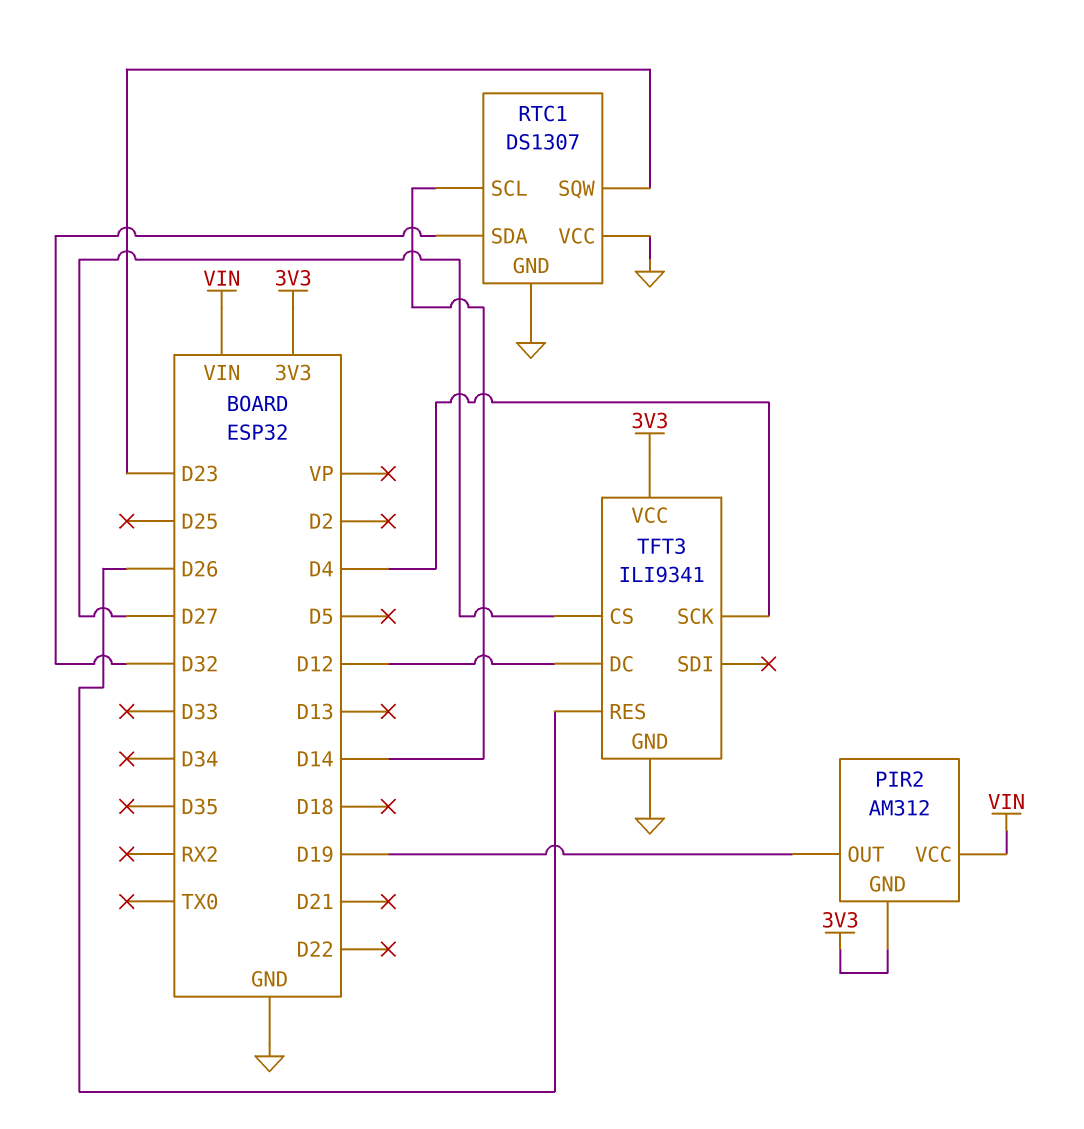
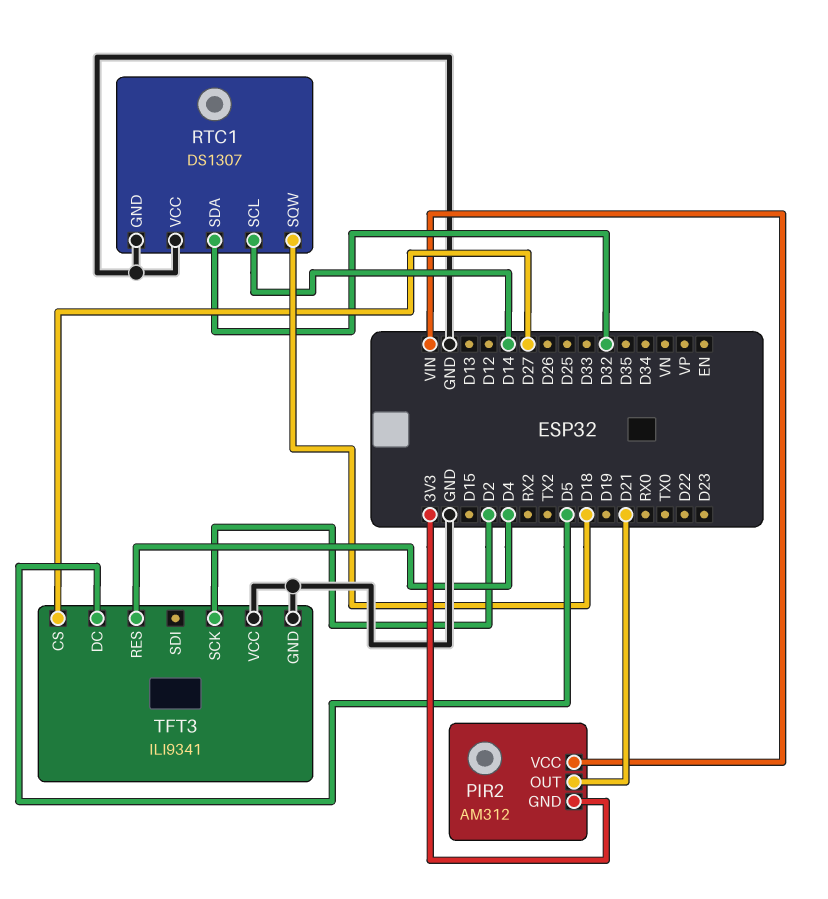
PIR2 pin OUT: D19 -> D21
RTC1 pin SQW: D23 -> D18
TFT3 pin DC: D12 -> D5
TFT3 pin RES: D26 -> D4
TFT3 pin SCK: D4 -> D2
TFT3 pin VCC: 3V3 -> GND

